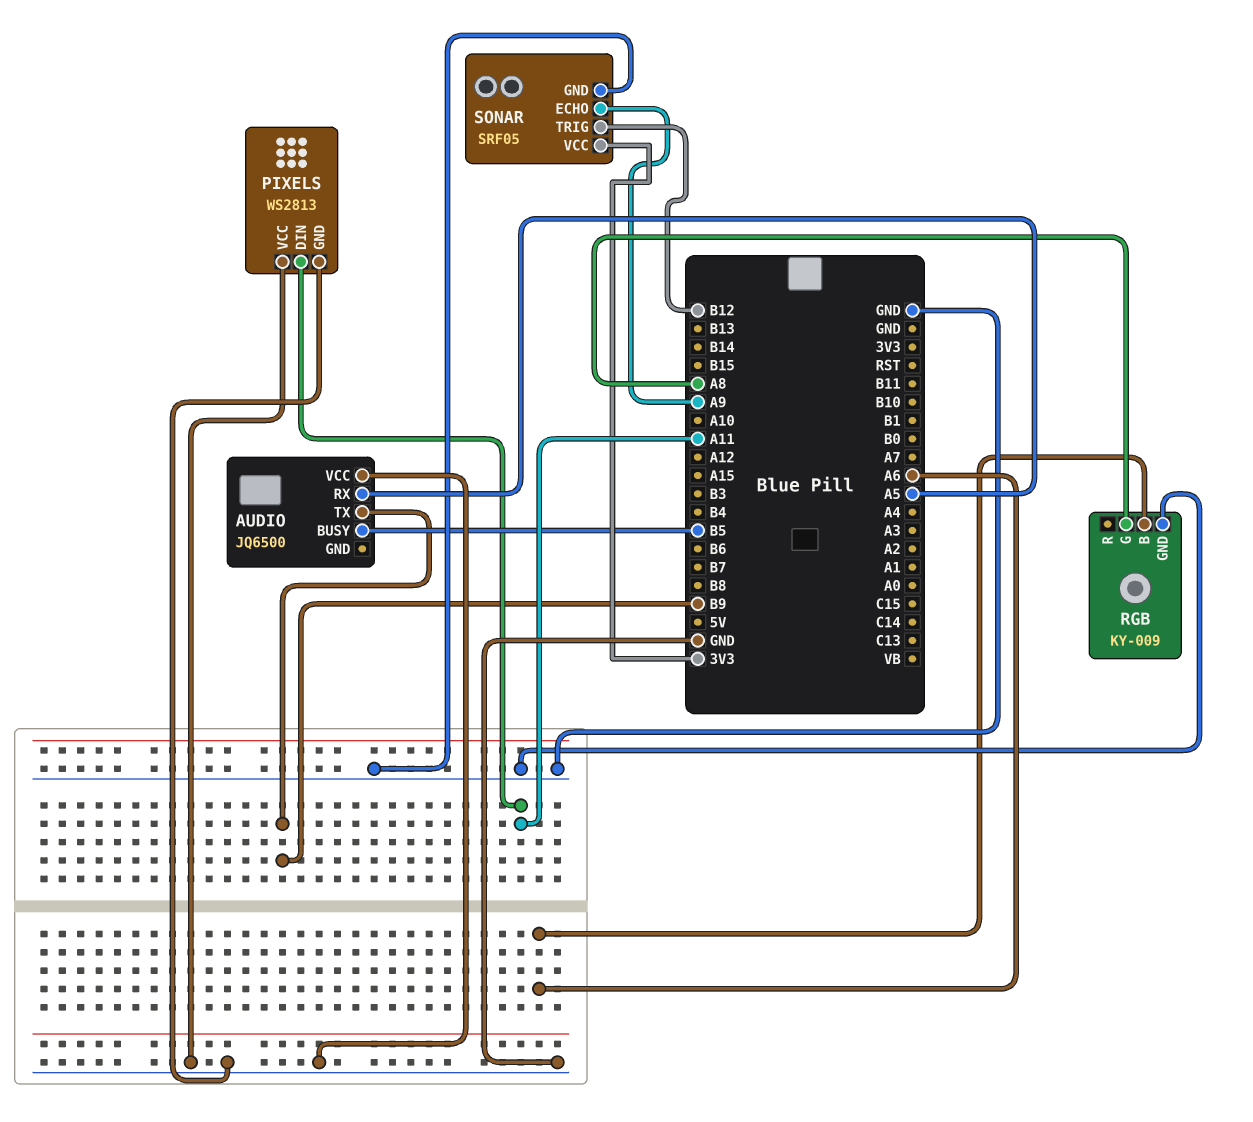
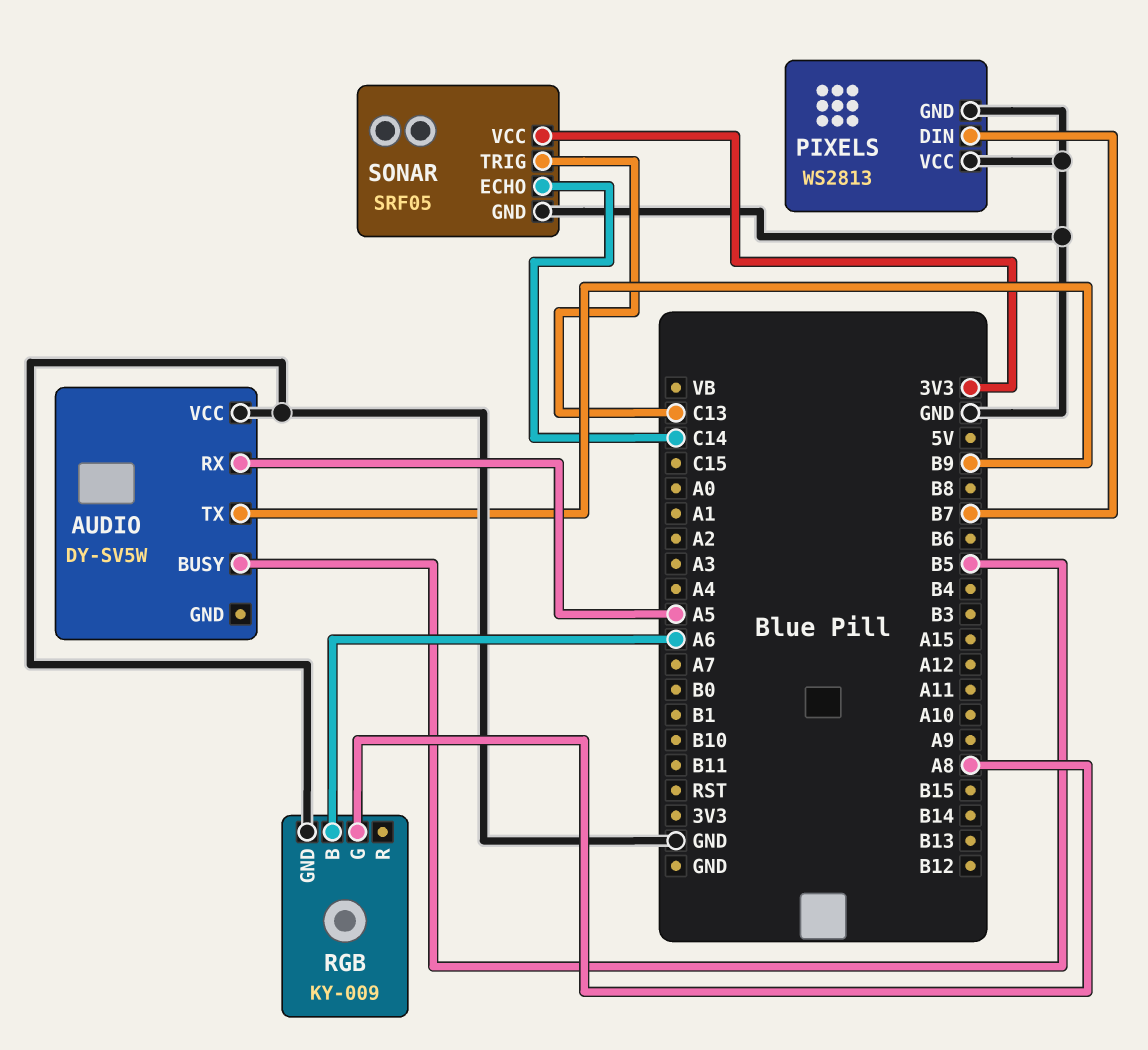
AUDIO: JQ6500 -> DY-SV5W
PIXELS pin DIN: A11 -> B7
SONAR pin ECHO: A9 -> C14
SONAR pin TRIG: B12 -> C13

